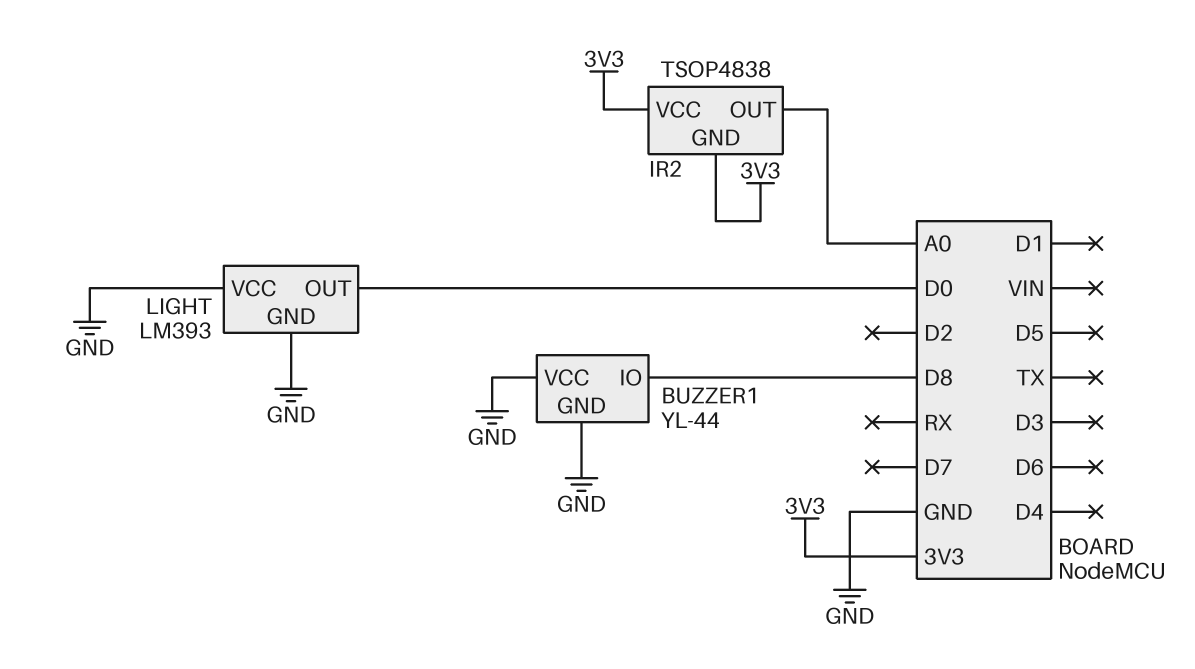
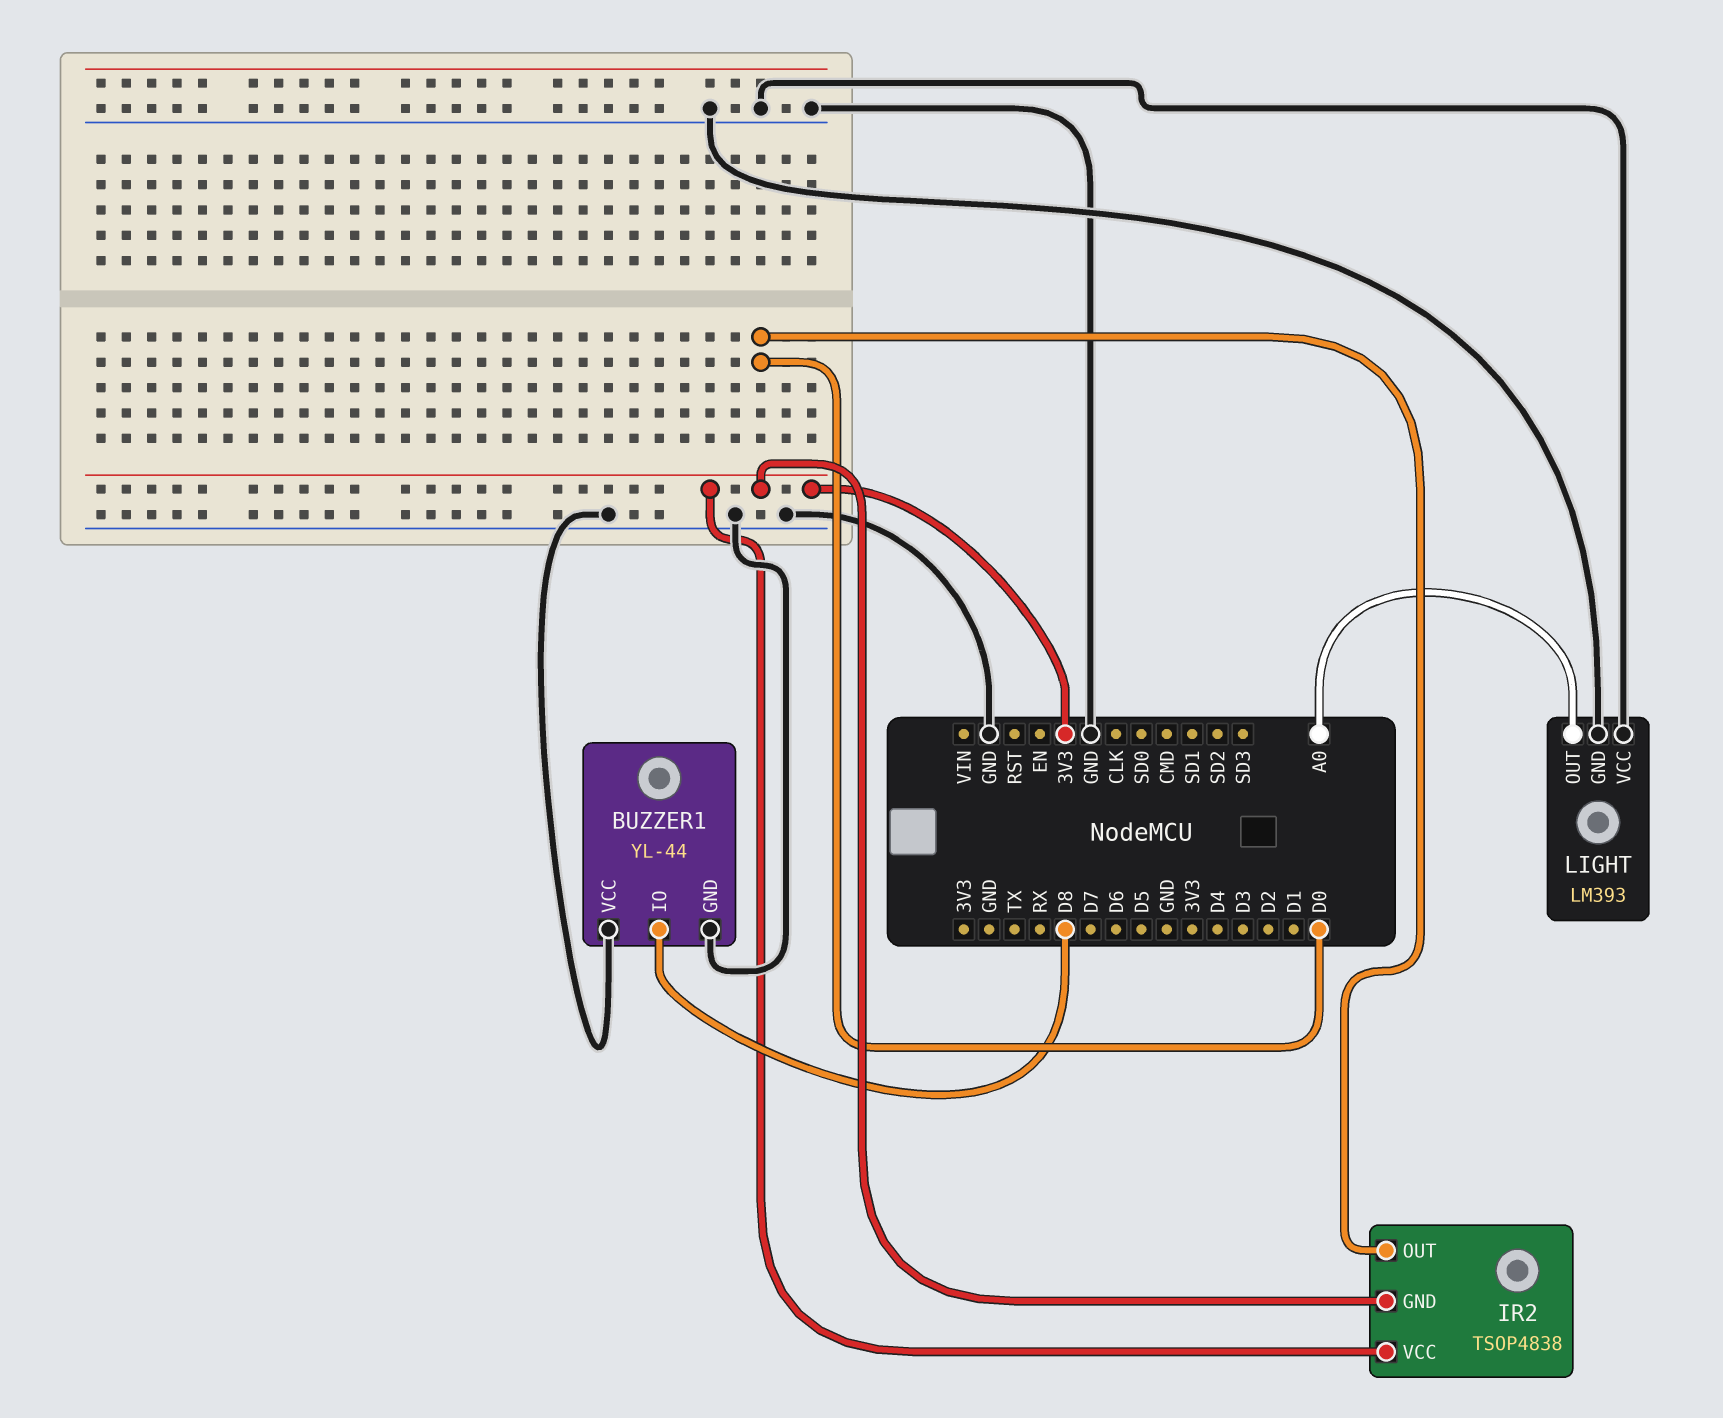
IR2 pin OUT: A0 -> D0
LIGHT pin OUT: D0 -> A0

